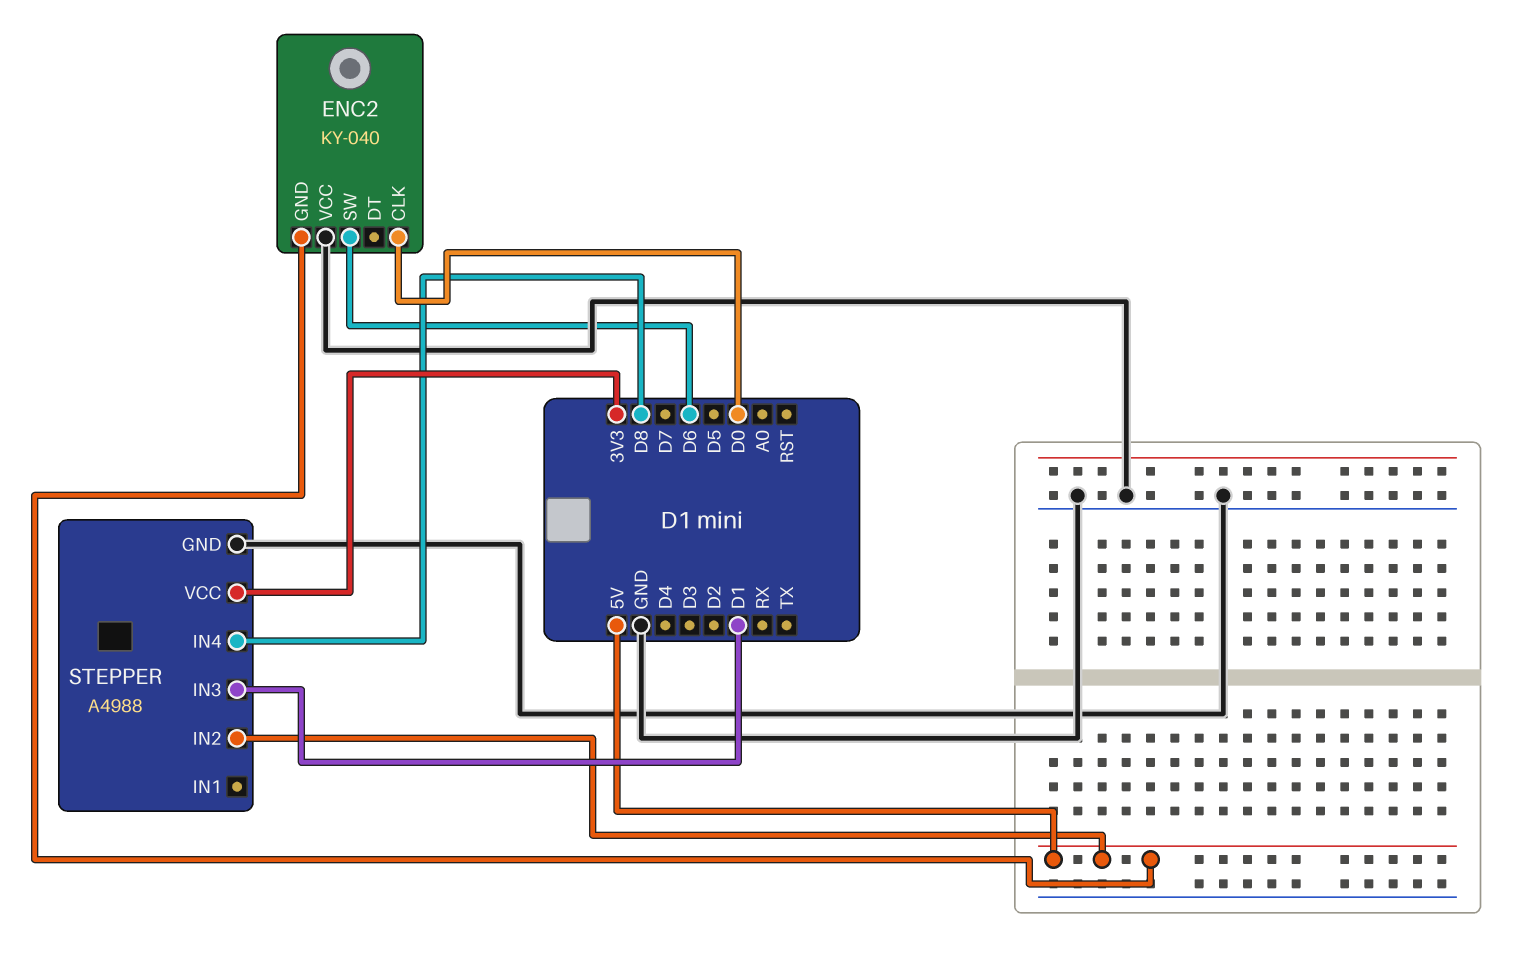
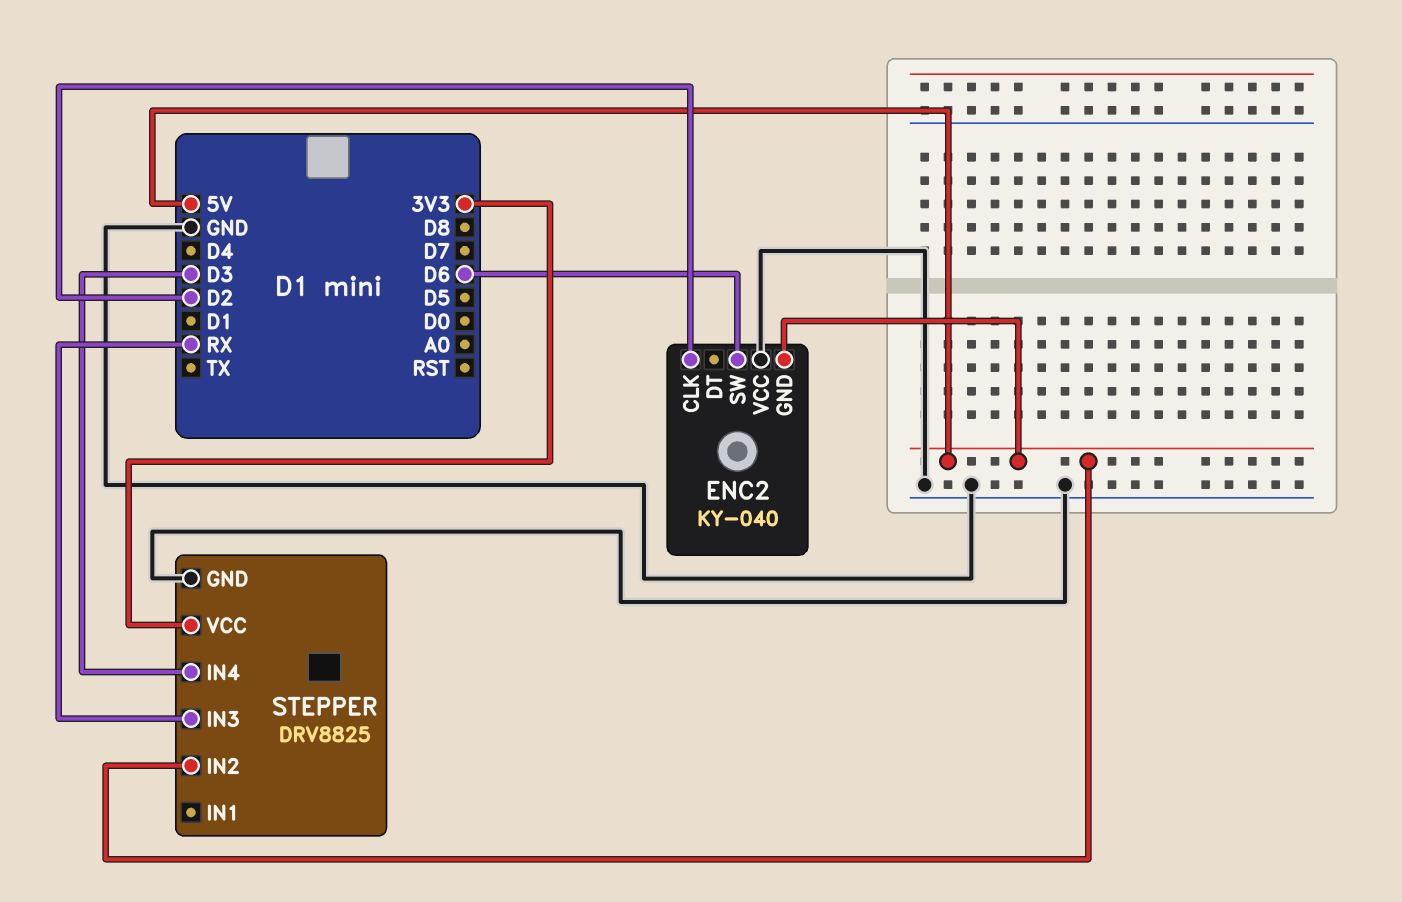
ENC2 pin CLK: D0 -> D2
STEPPER: A4988 -> DRV8825
STEPPER pin IN3: D1 -> RX
STEPPER pin IN4: D8 -> D3

